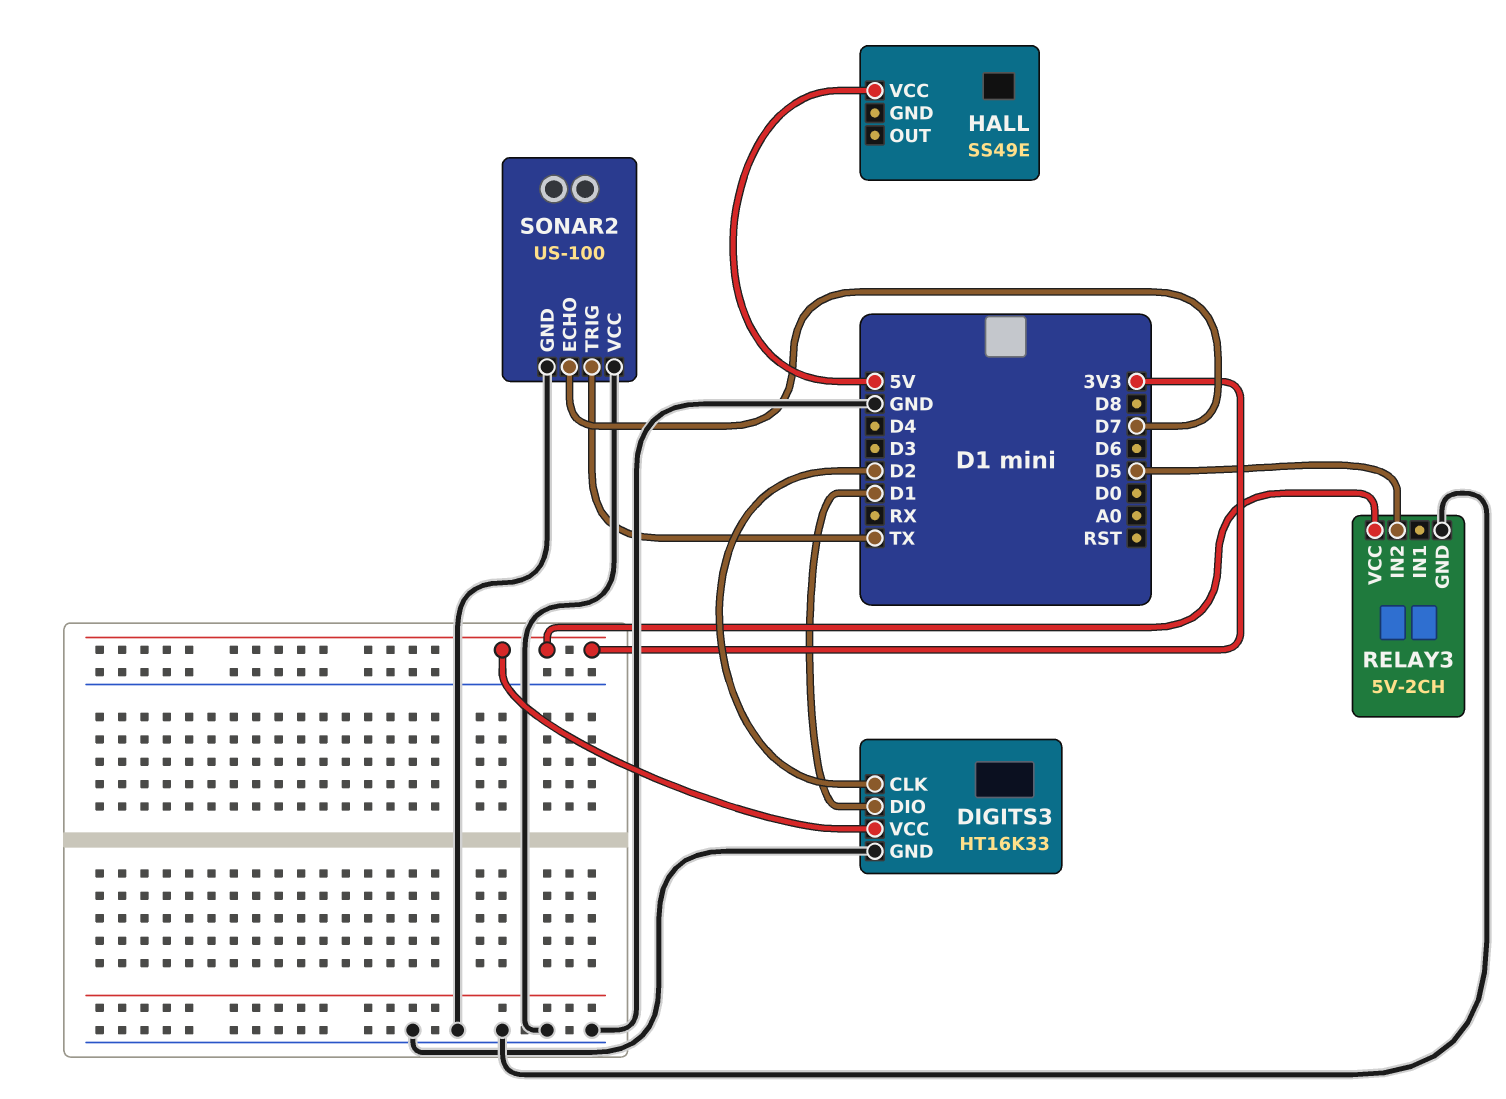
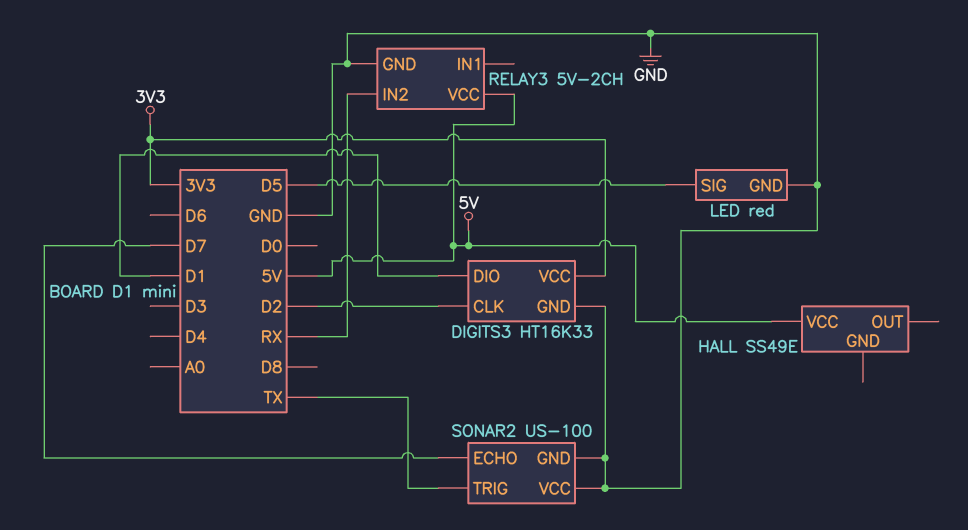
LED: none -> red
LED pin GND: none -> GND
LED pin SIG: none -> D5
RELAY3 pin IN2: D5 -> RX
RELAY3 pin VCC: 3V3 -> 5V

